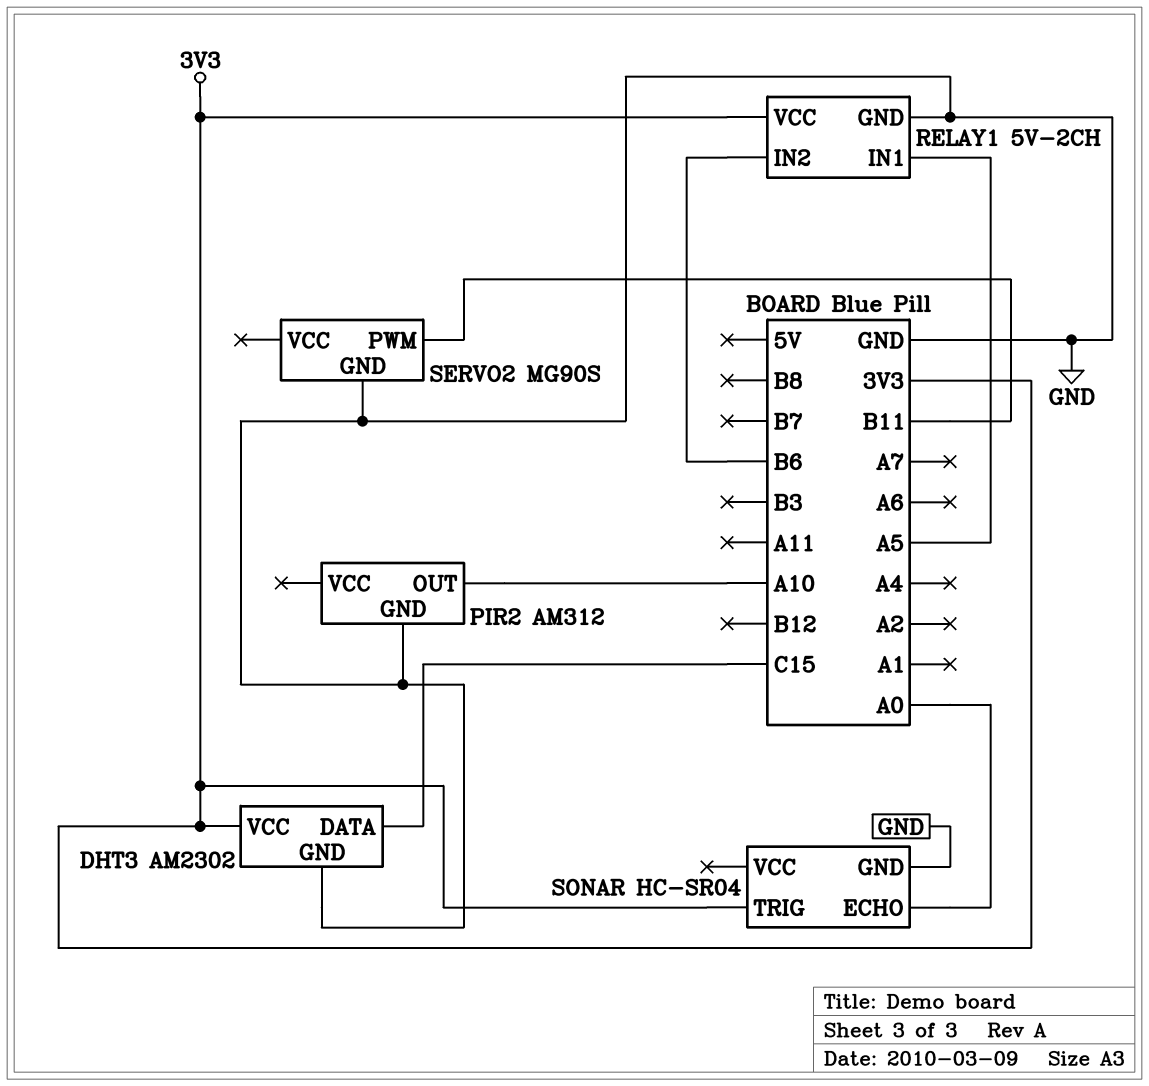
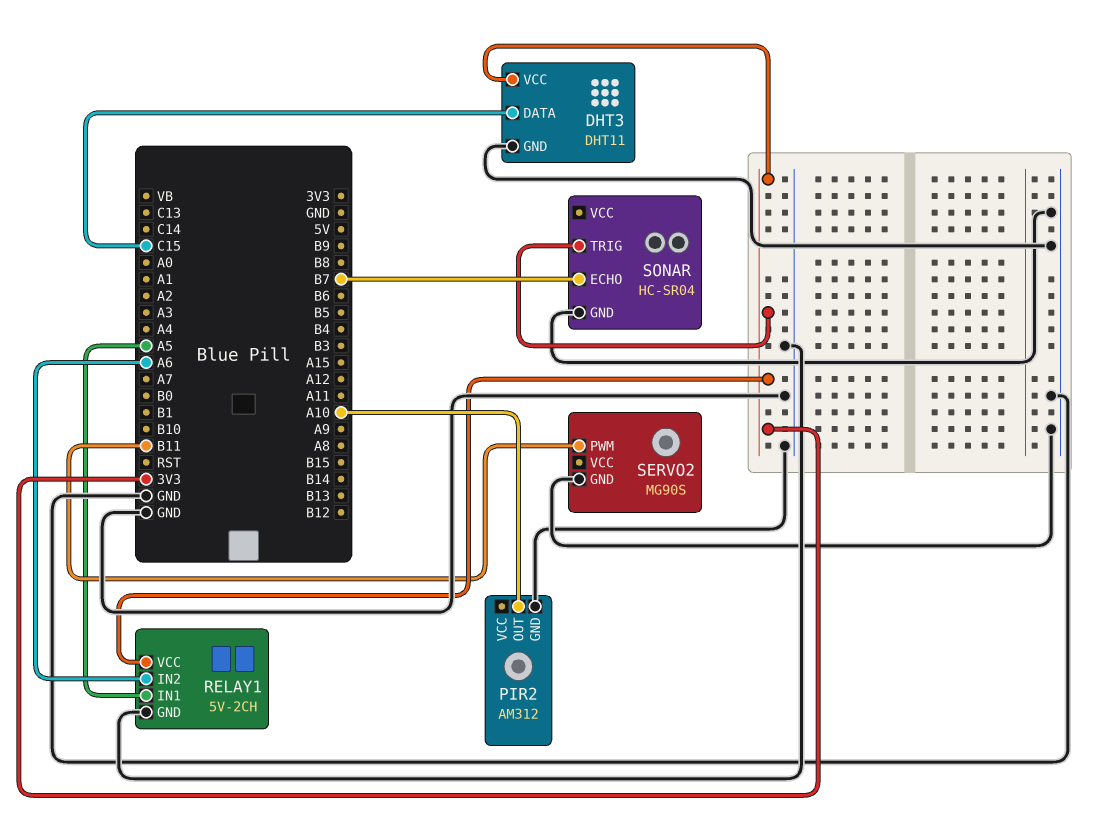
DHT3: AM2302 -> DHT11
RELAY1 pin IN2: B6 -> A6
SONAR pin ECHO: A0 -> B7

